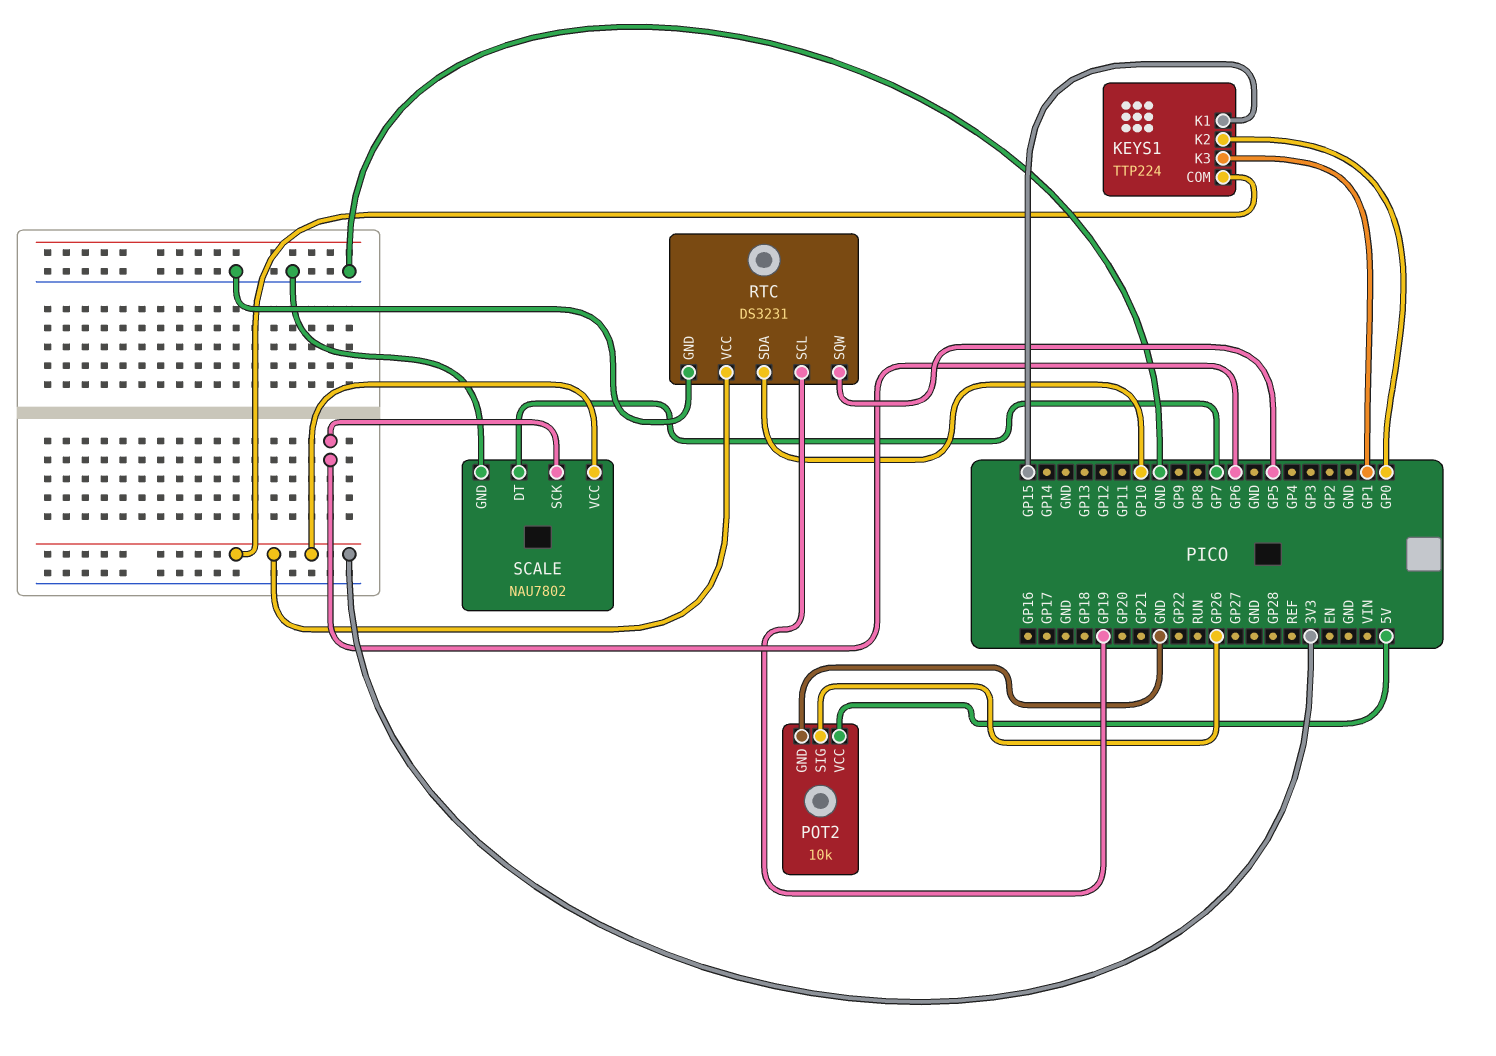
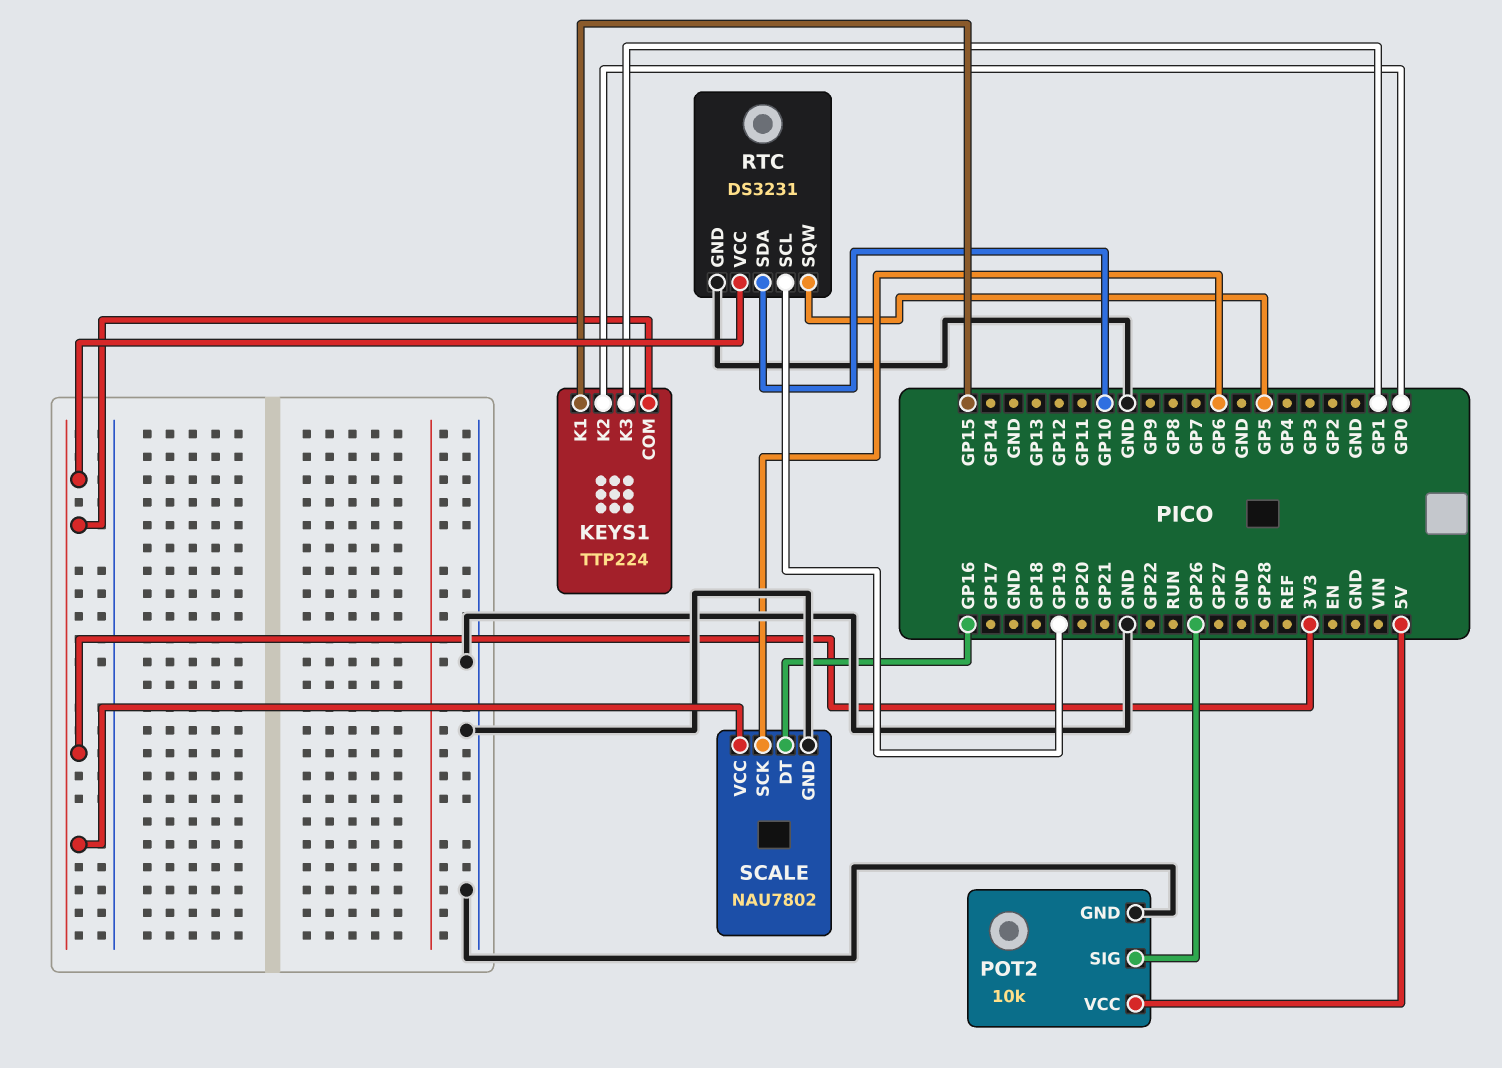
SCALE pin DT: GP7 -> GP16

